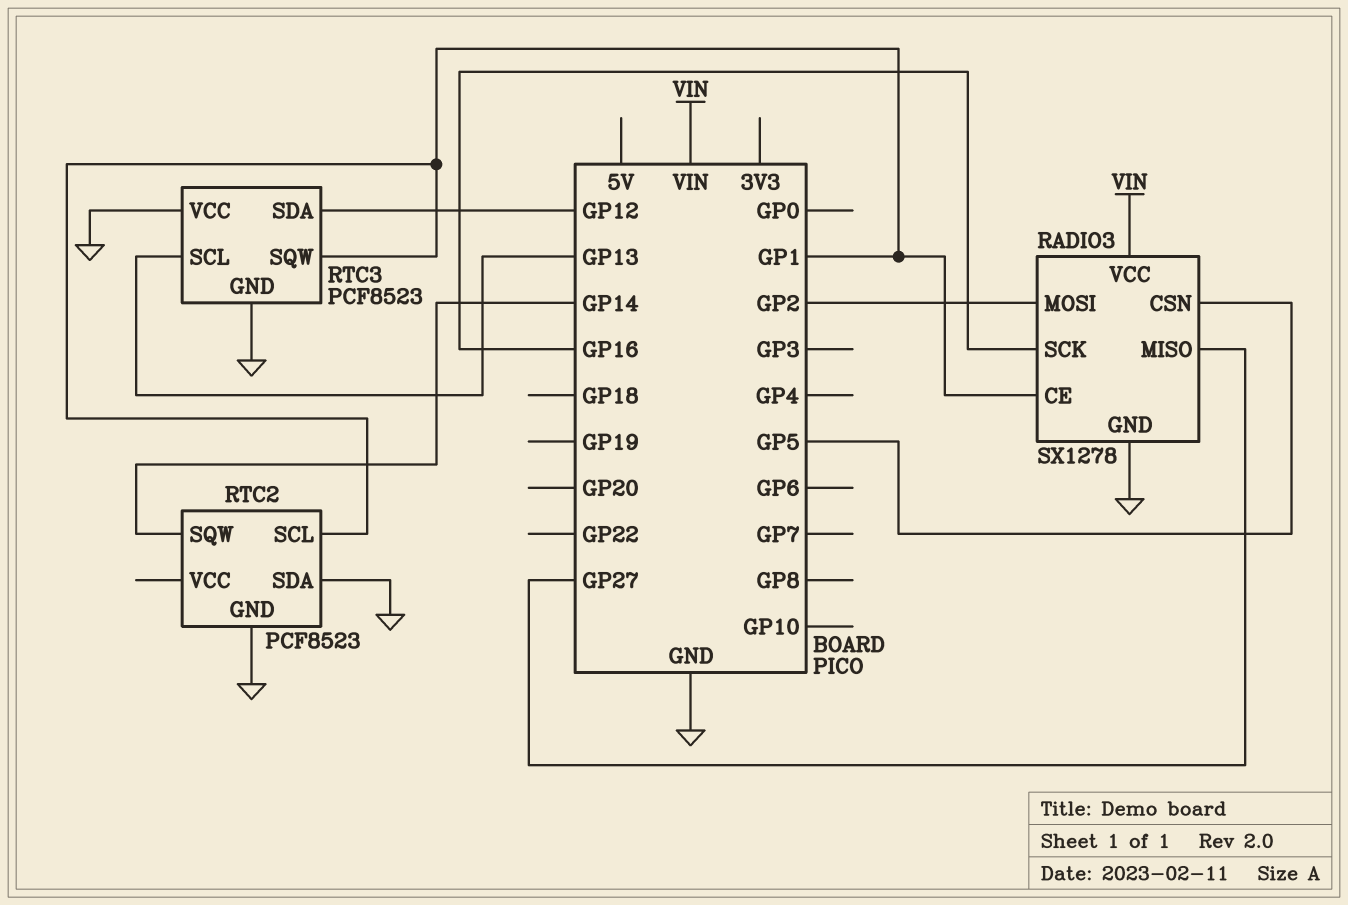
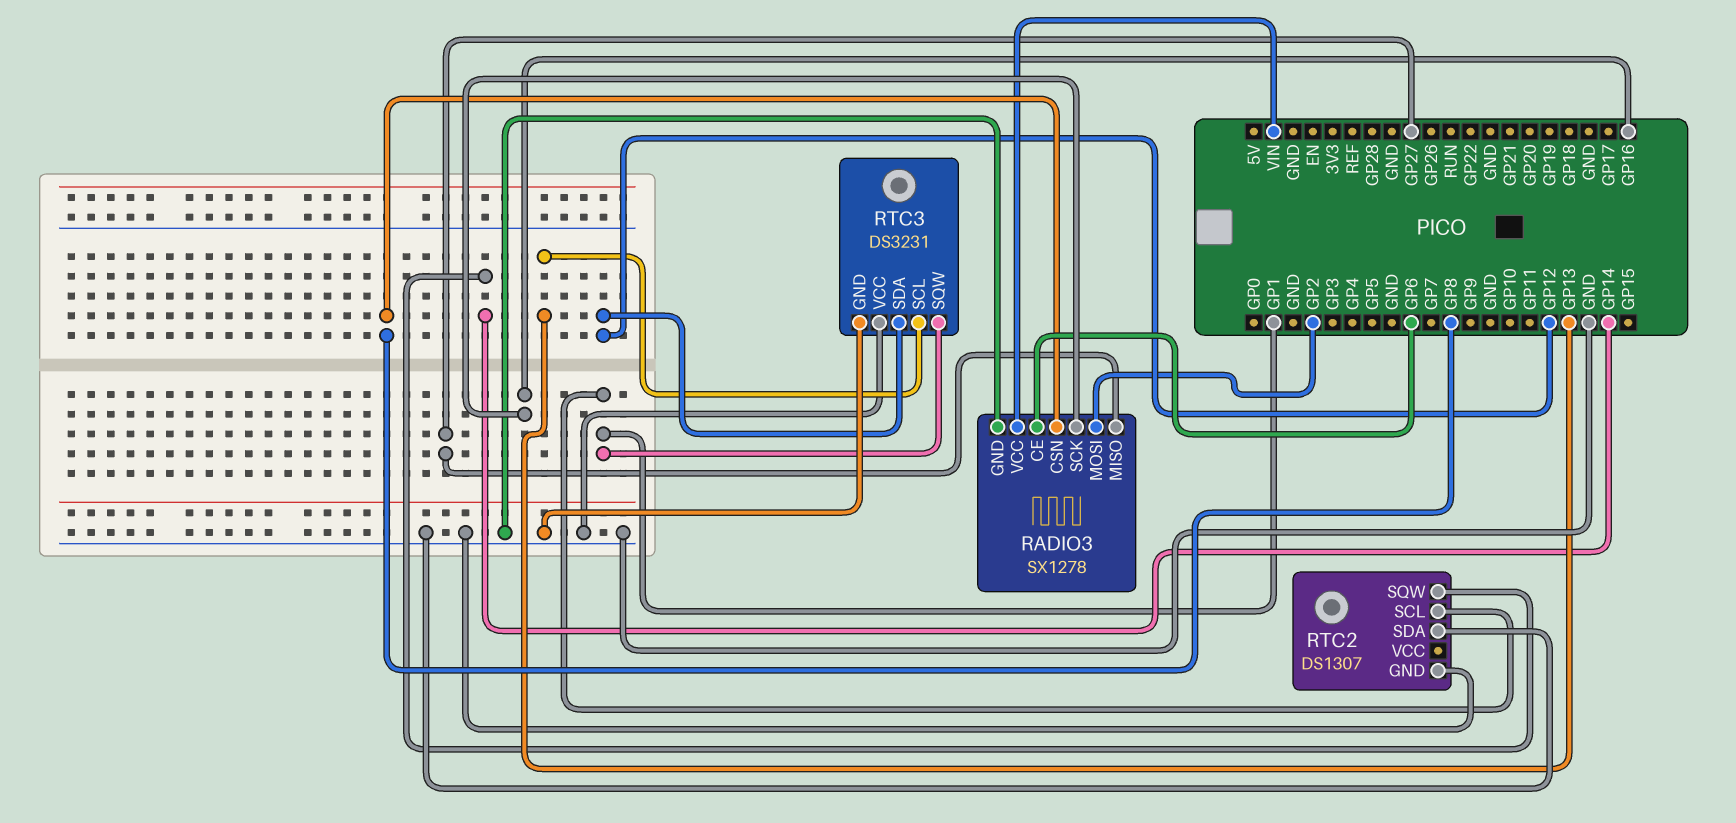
RADIO3 pin CE: GP1 -> GP6
RADIO3 pin CSN: GP5 -> GP8
RTC2: PCF8523 -> DS1307
RTC3: PCF8523 -> DS3231

